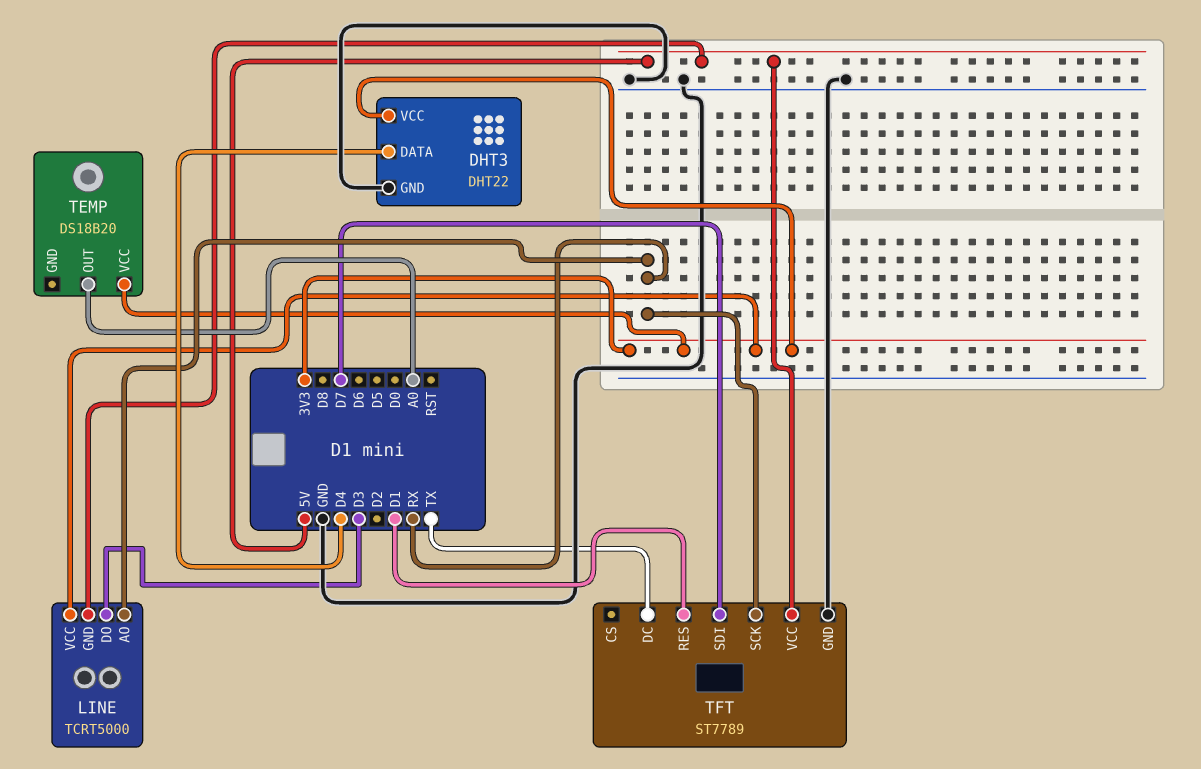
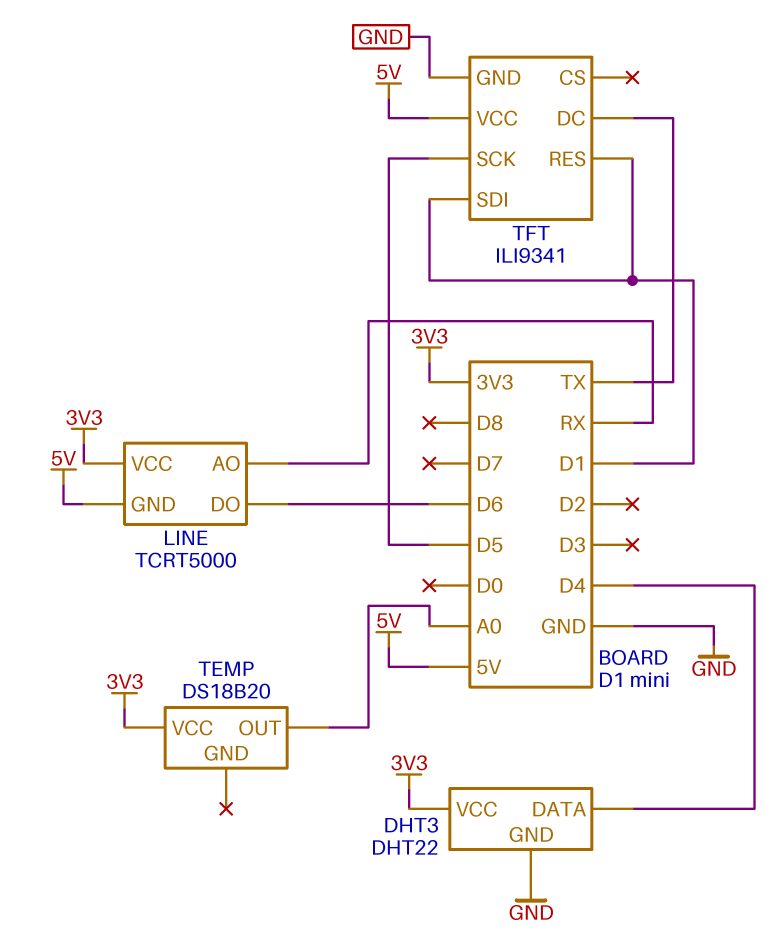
LINE pin DO: D3 -> D6
TFT: ST7789 -> ILI9341
TFT pin SCK: RX -> D5
TFT pin SDI: D7 -> D1

